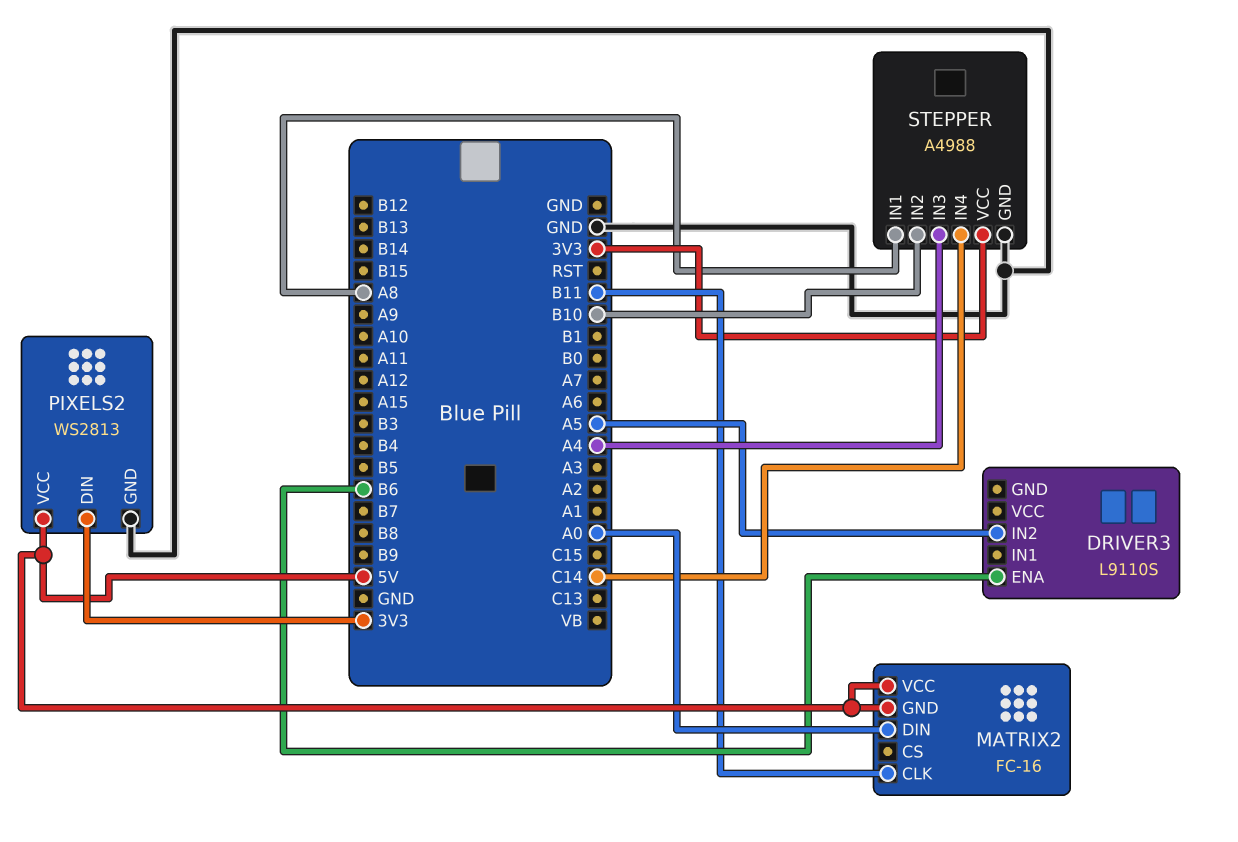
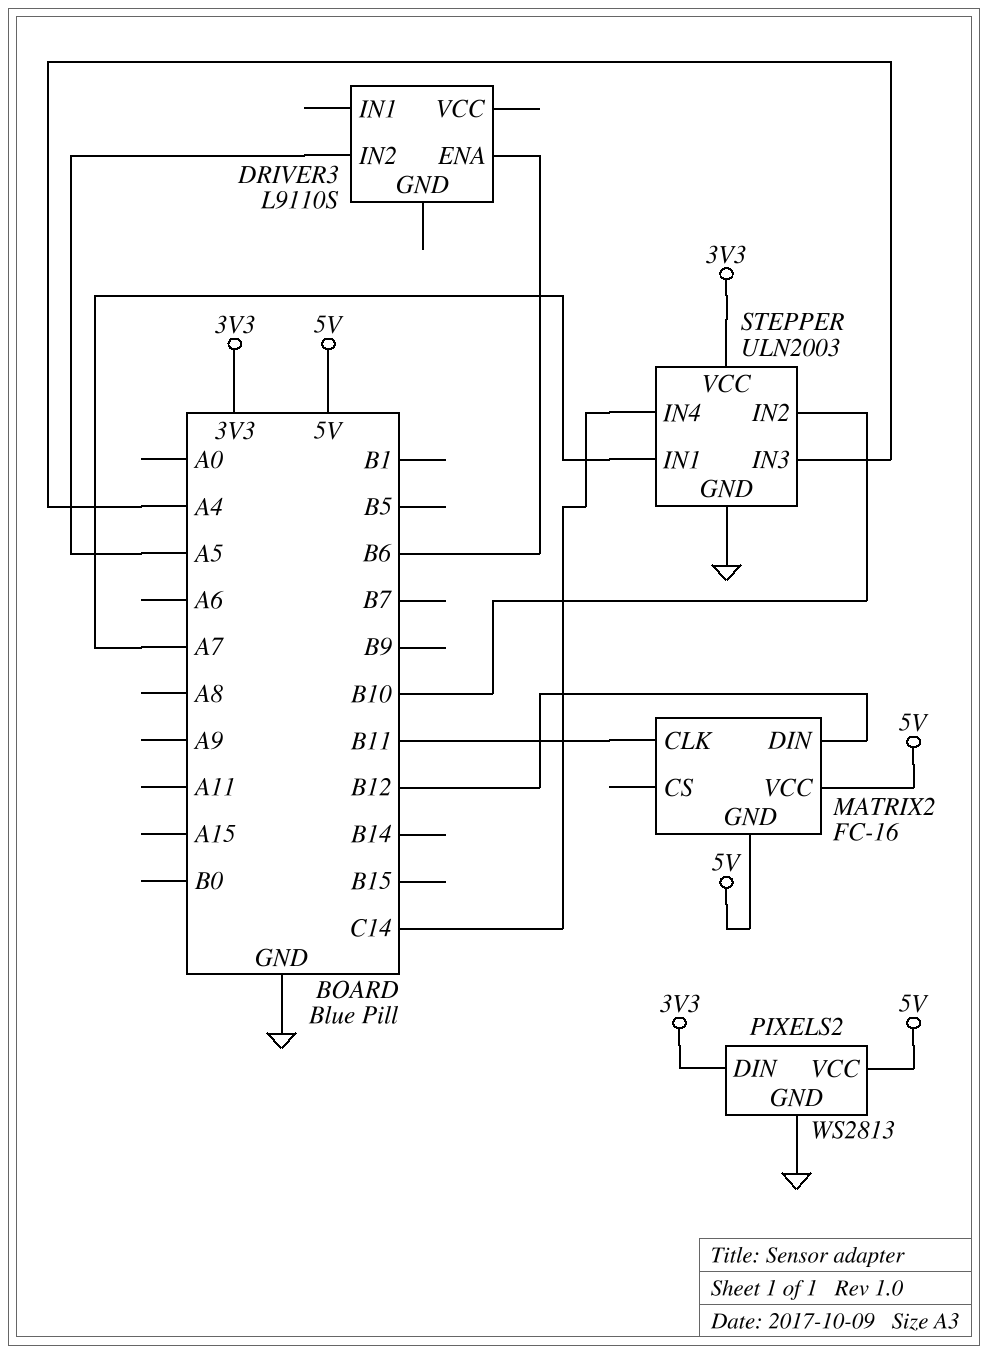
MATRIX2 pin DIN: A0 -> B12
STEPPER: A4988 -> ULN2003
STEPPER pin IN1: A8 -> A7

